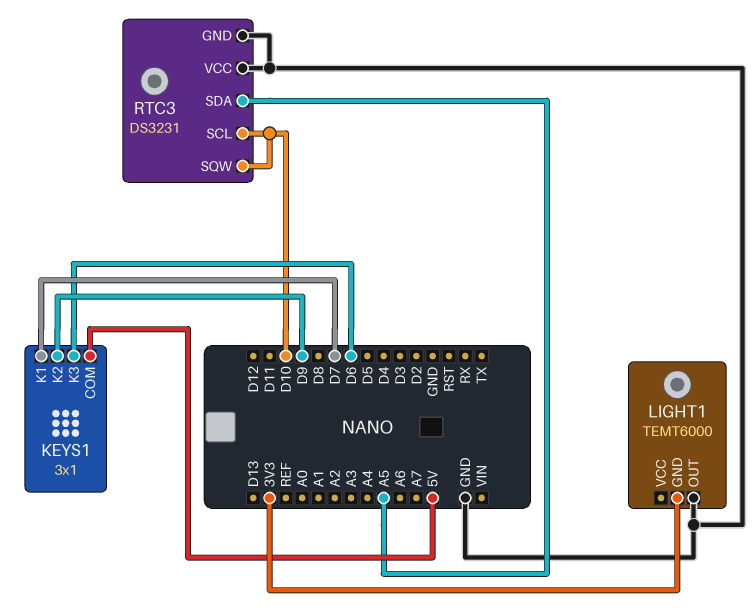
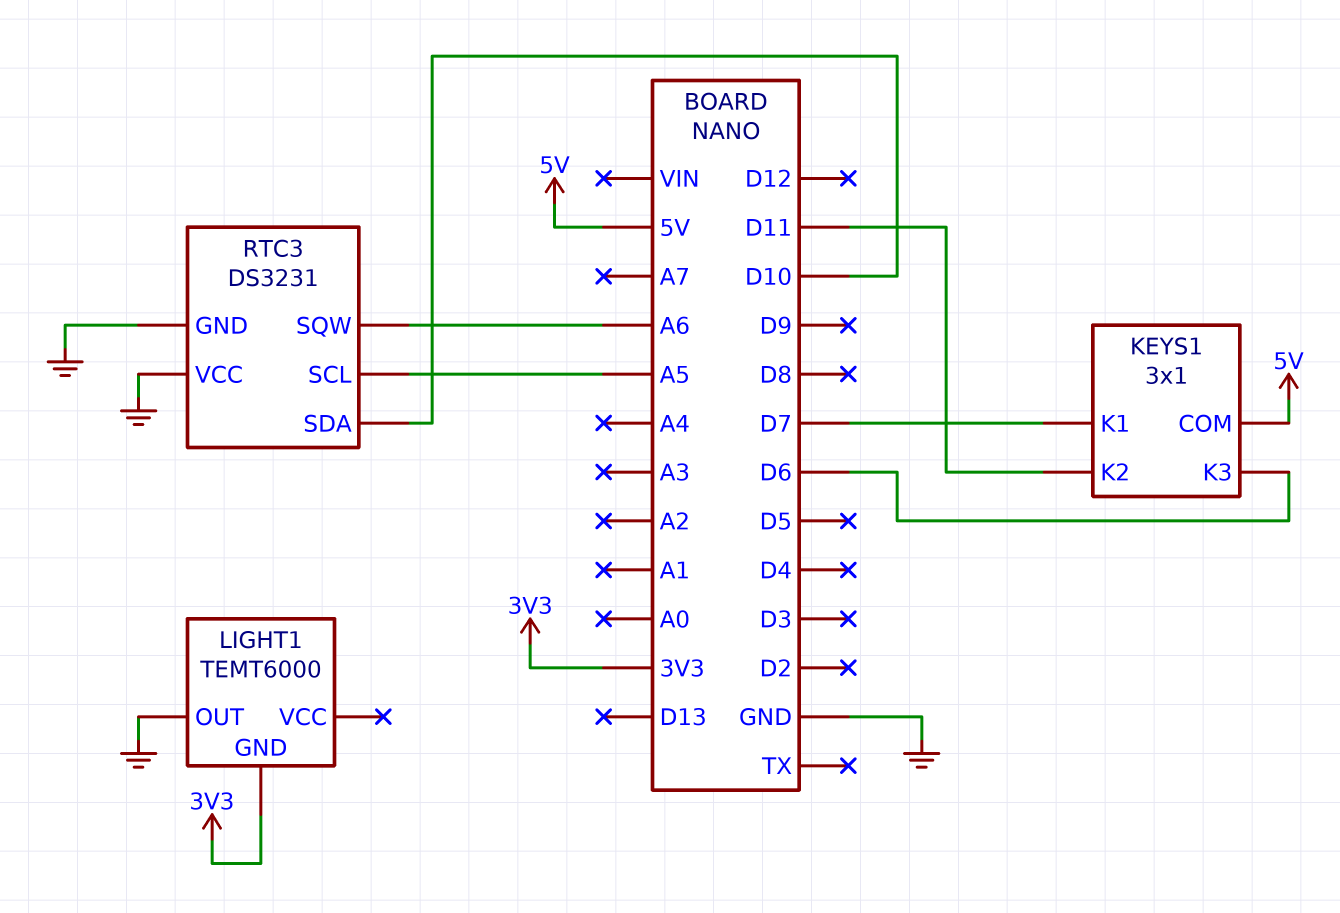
KEYS1 pin K2: D9 -> D11
RTC3 pin SCL: D10 -> A5
RTC3 pin SDA: A5 -> D10
RTC3 pin SQW: D10 -> A6

